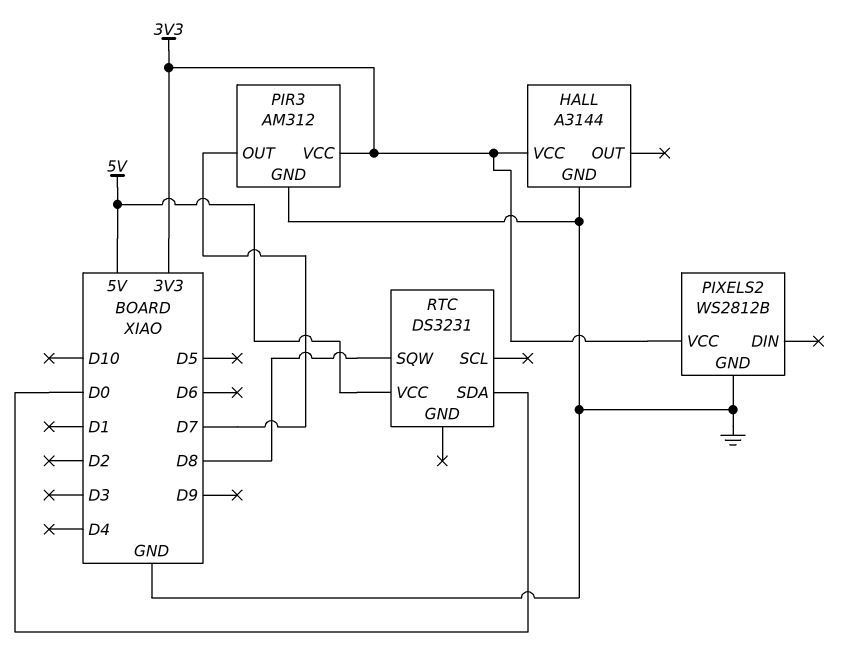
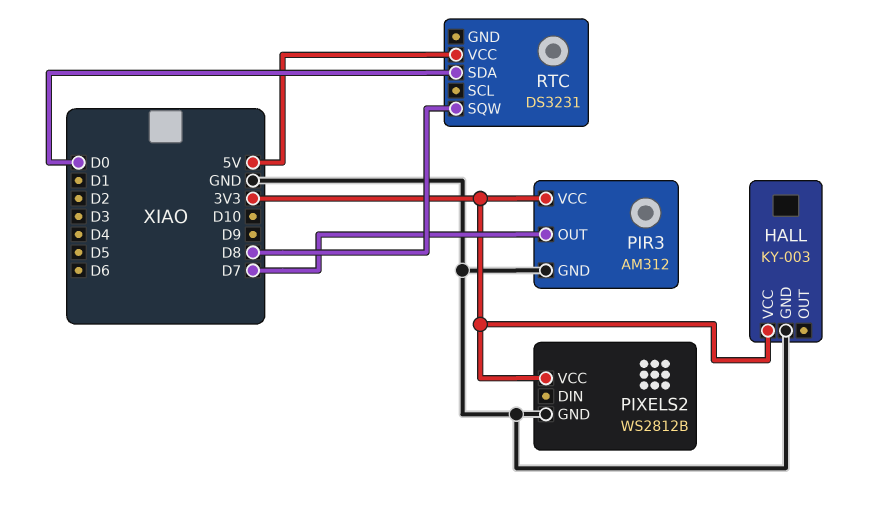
HALL: A3144 -> KY-003

